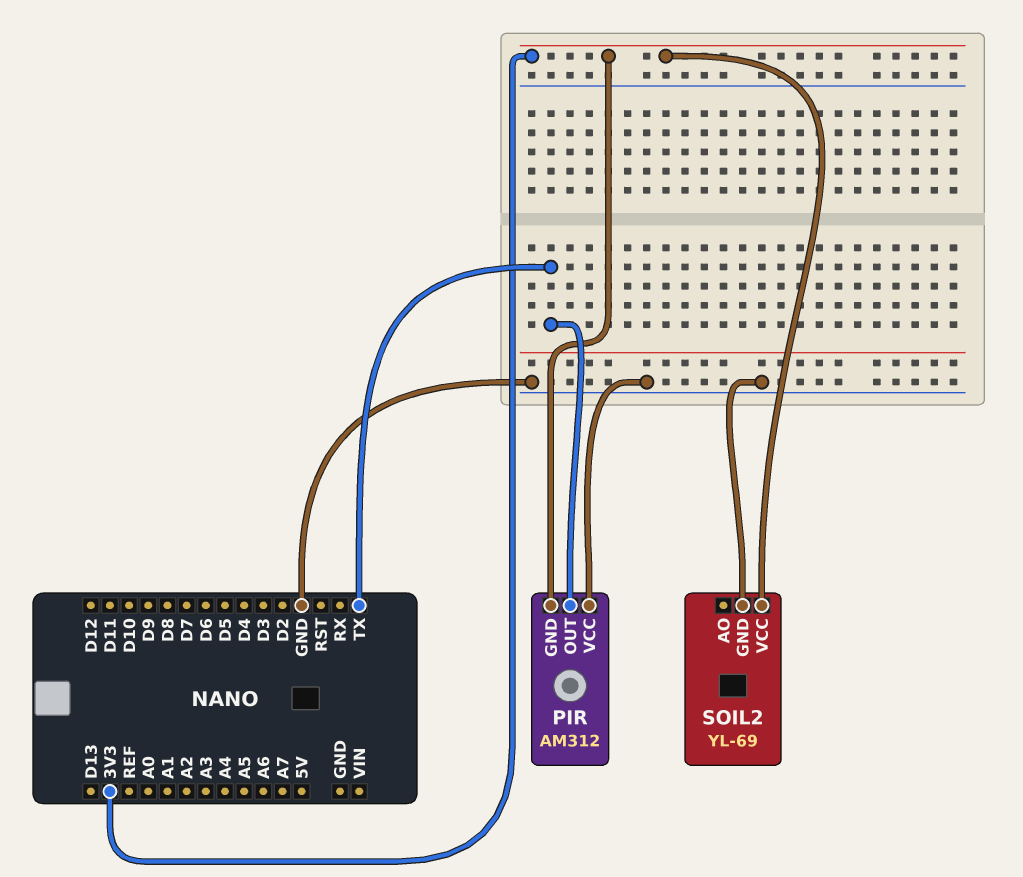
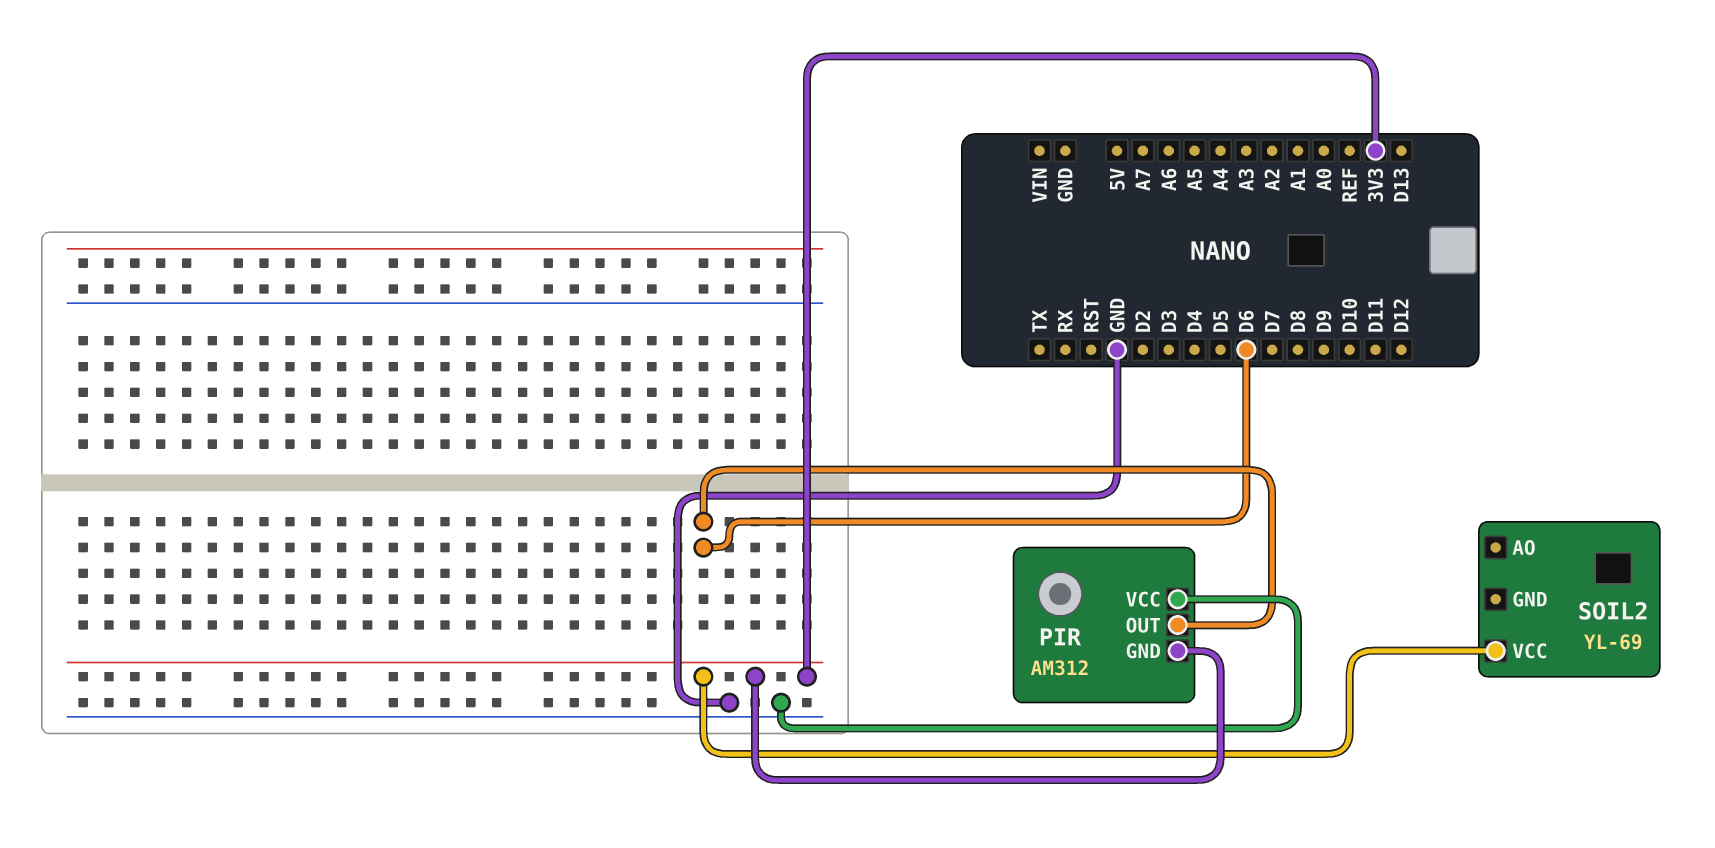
PIR pin OUT: TX -> D6
SOIL2 pin GND: GND -> none

